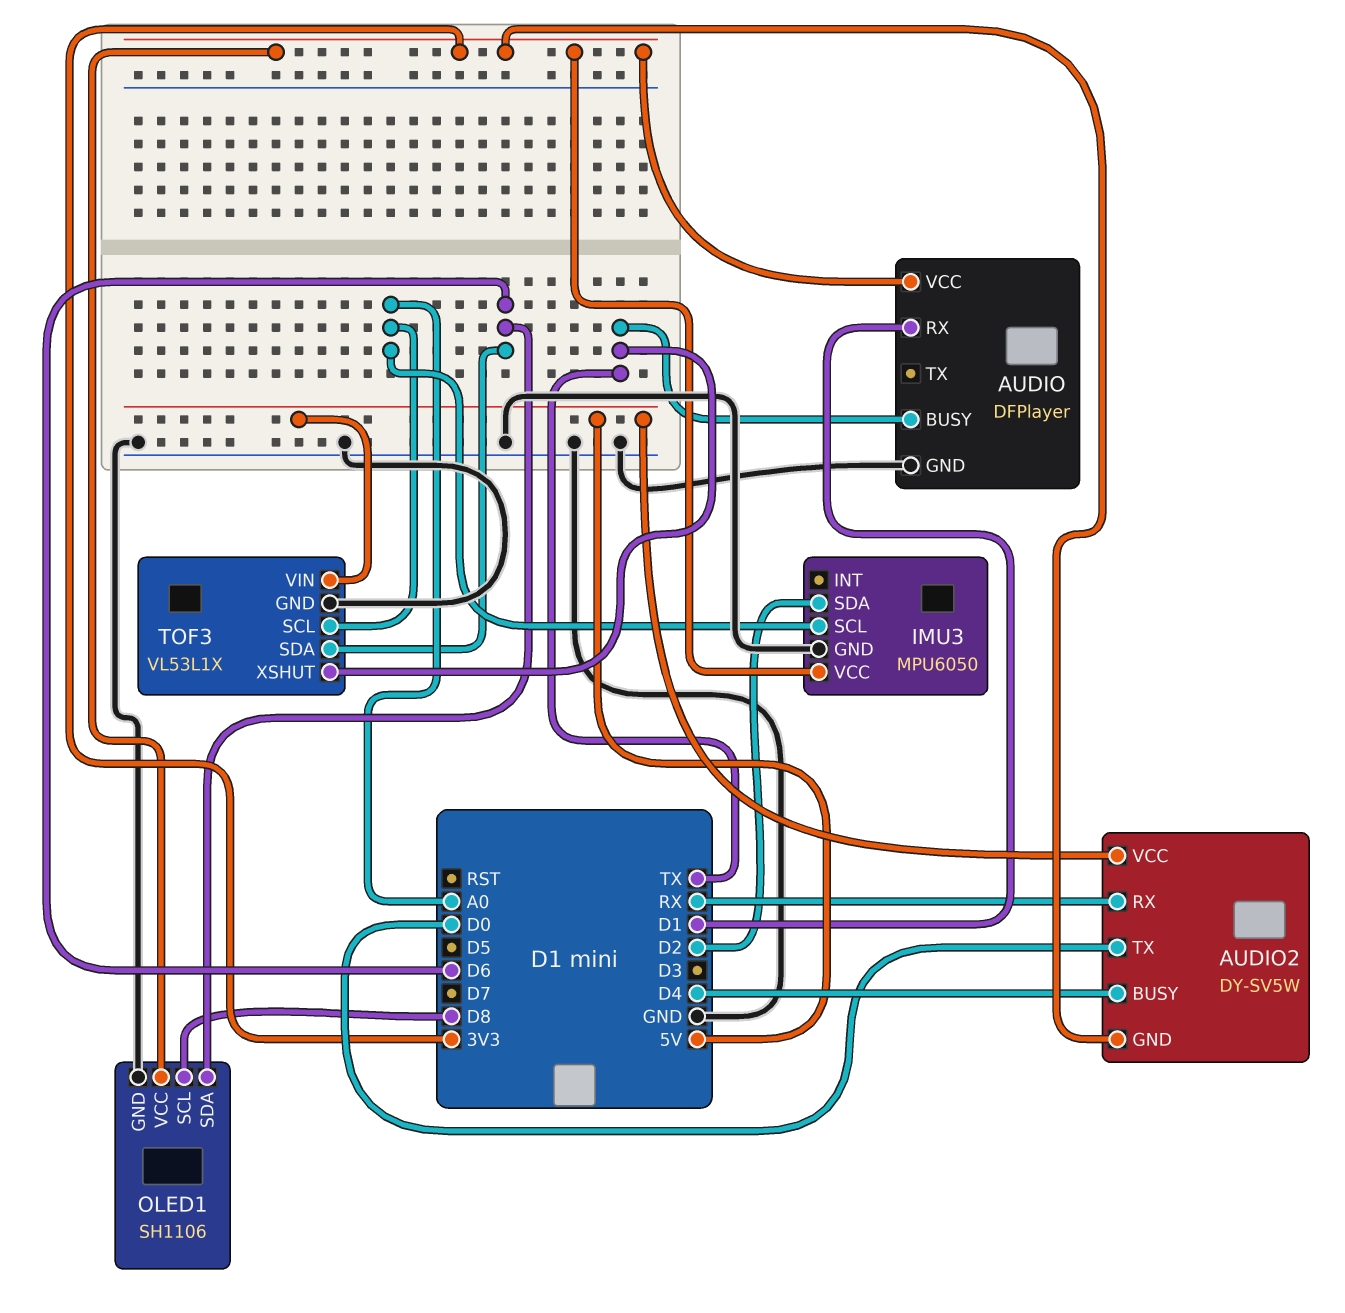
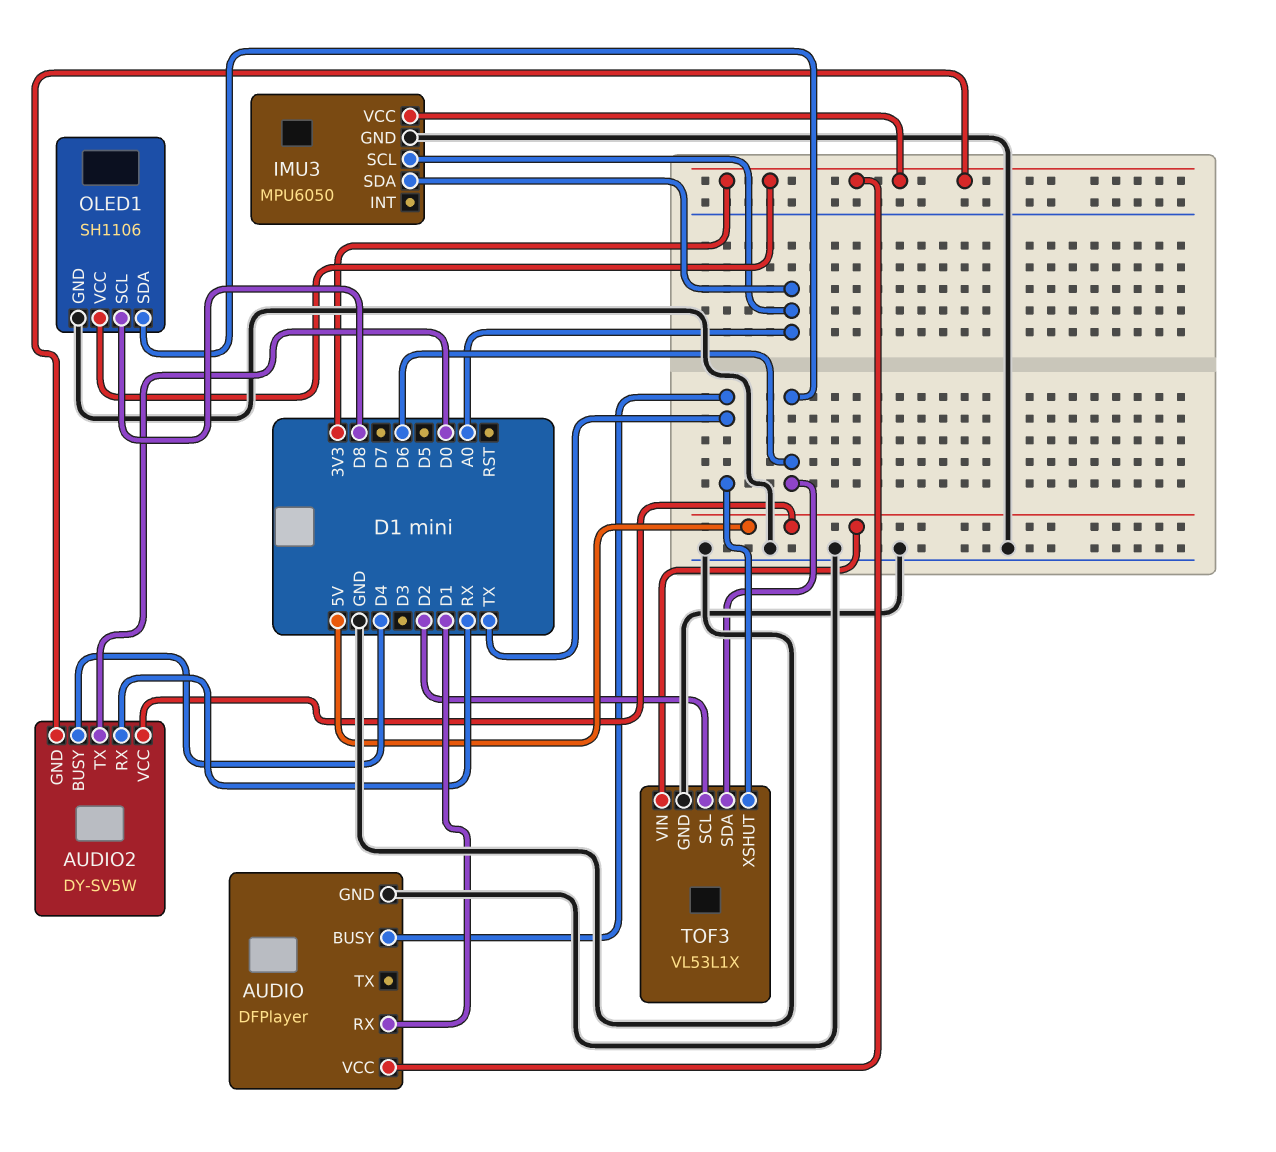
IMU3 pin SDA: D2 -> A0
TOF3 pin SCL: A0 -> D2

